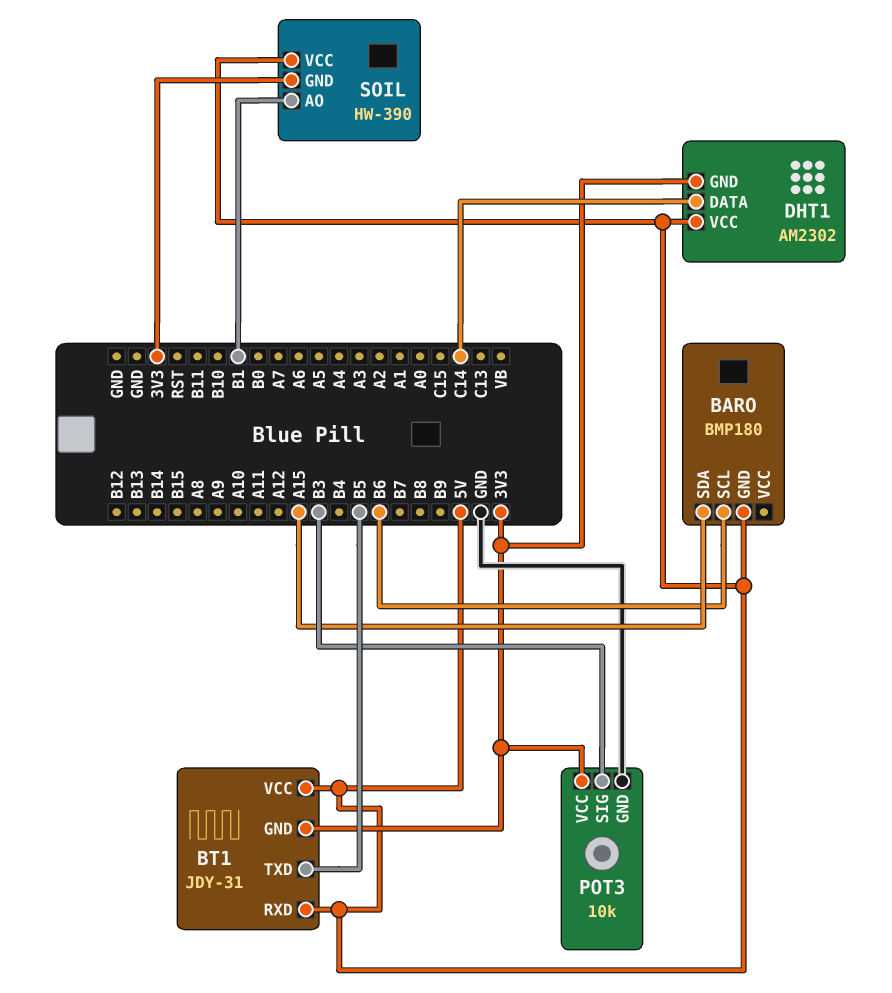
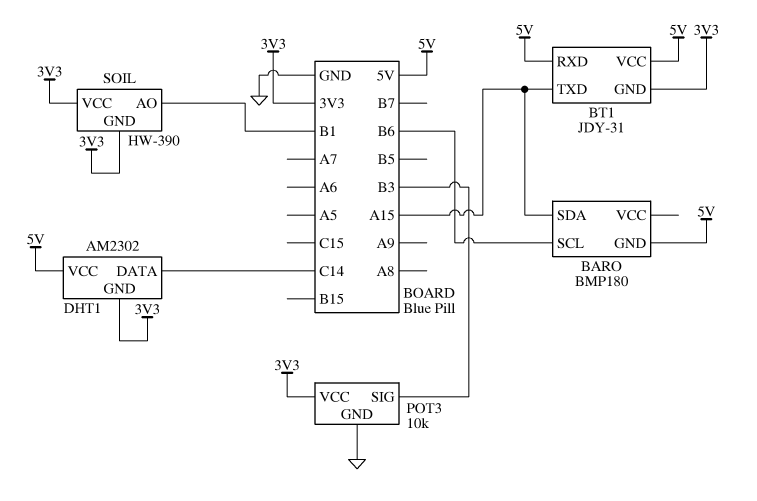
BT1 pin TXD: B5 -> A15
SOIL pin VCC: 5V -> 3V3

